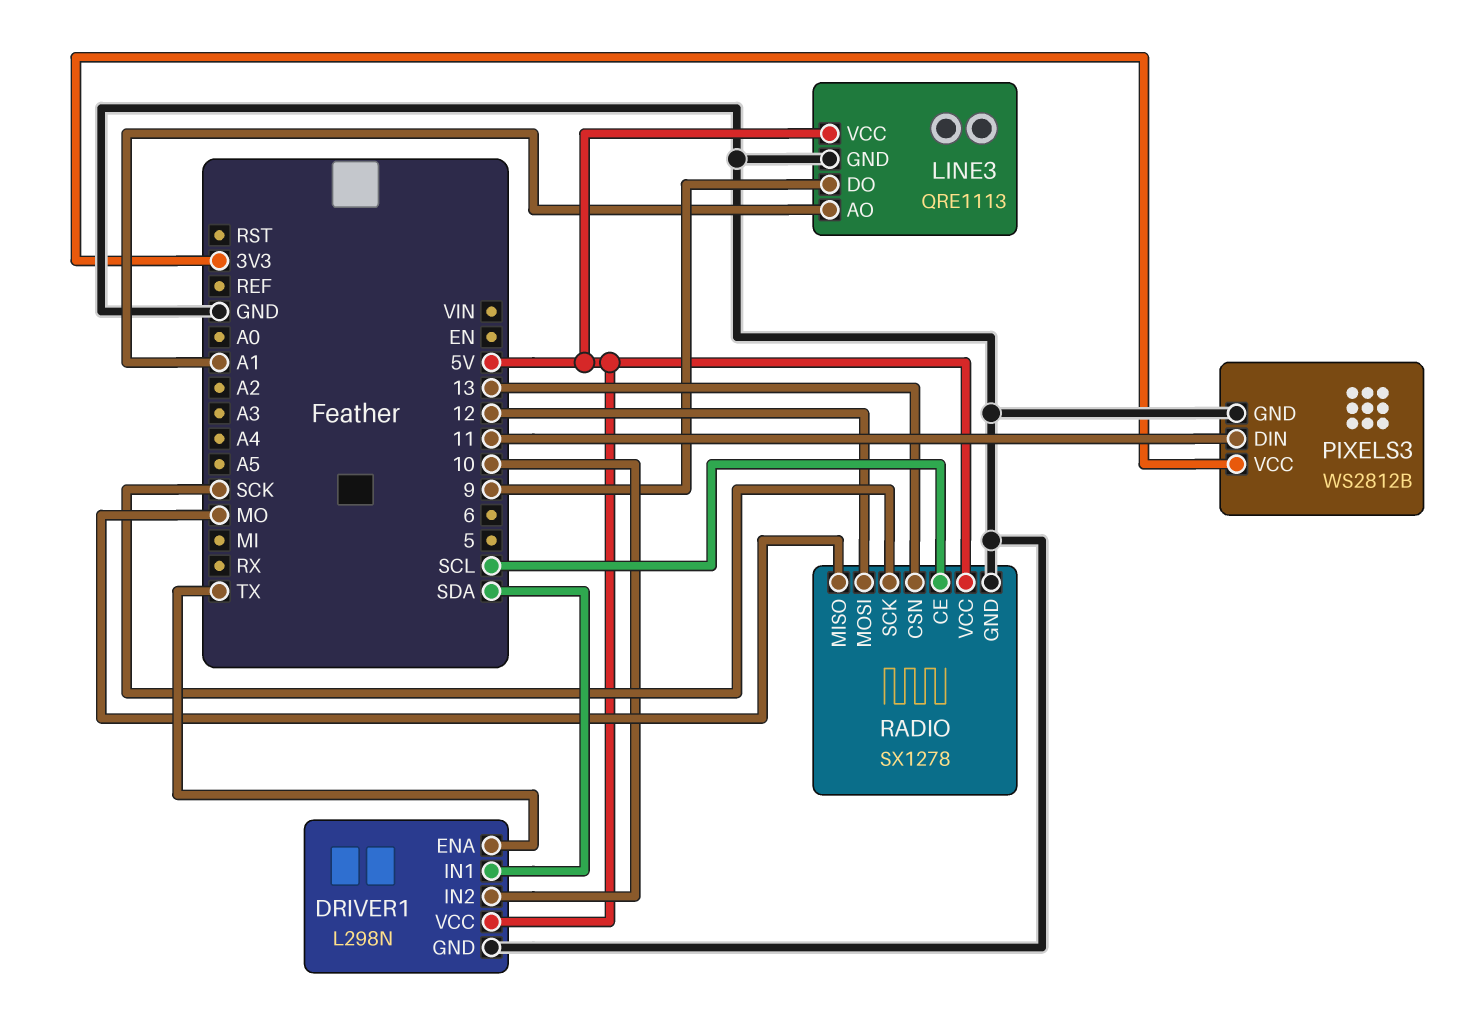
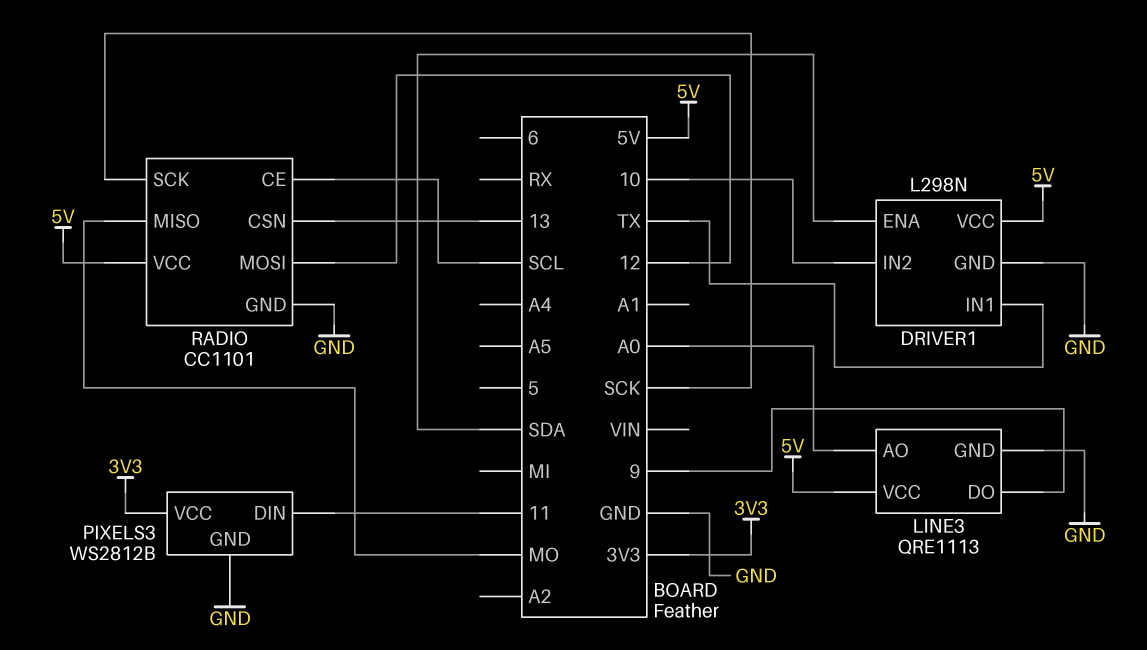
DRIVER1 pin ENA: TX -> SDA
DRIVER1 pin IN1: SDA -> TX
LINE3 pin AO: A1 -> A0
RADIO: SX1278 -> CC1101

